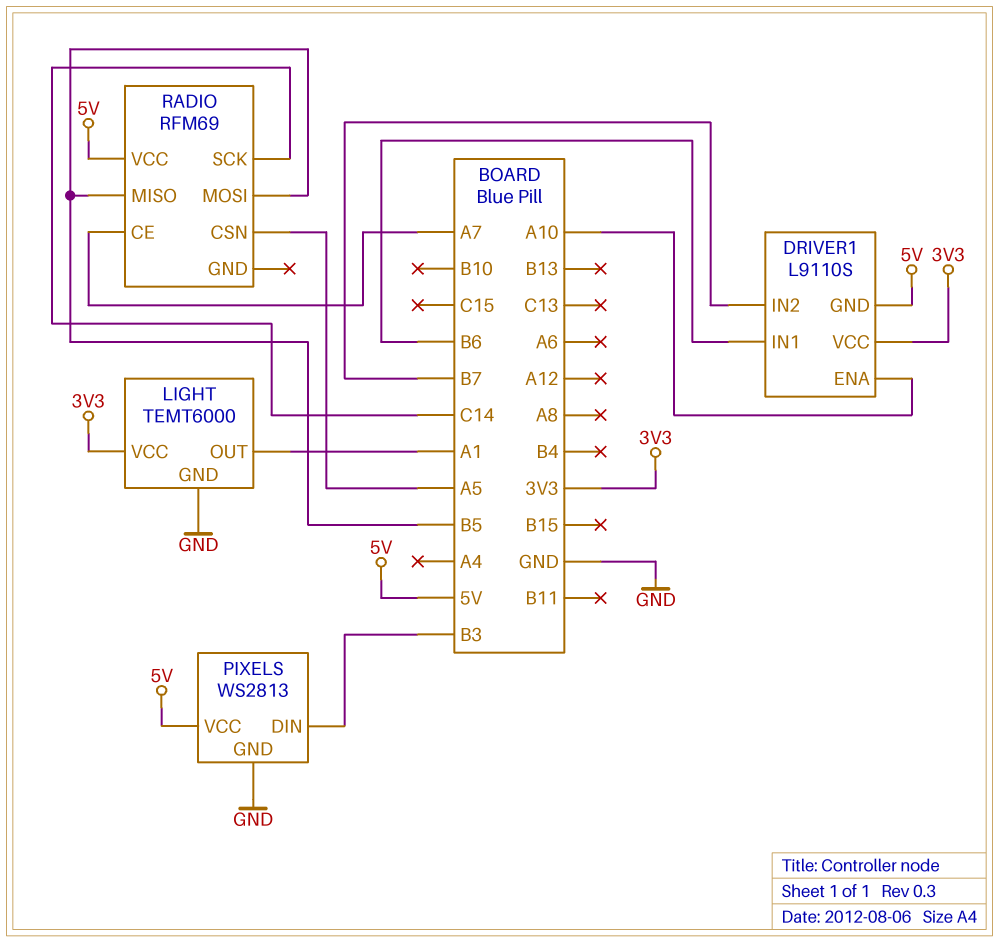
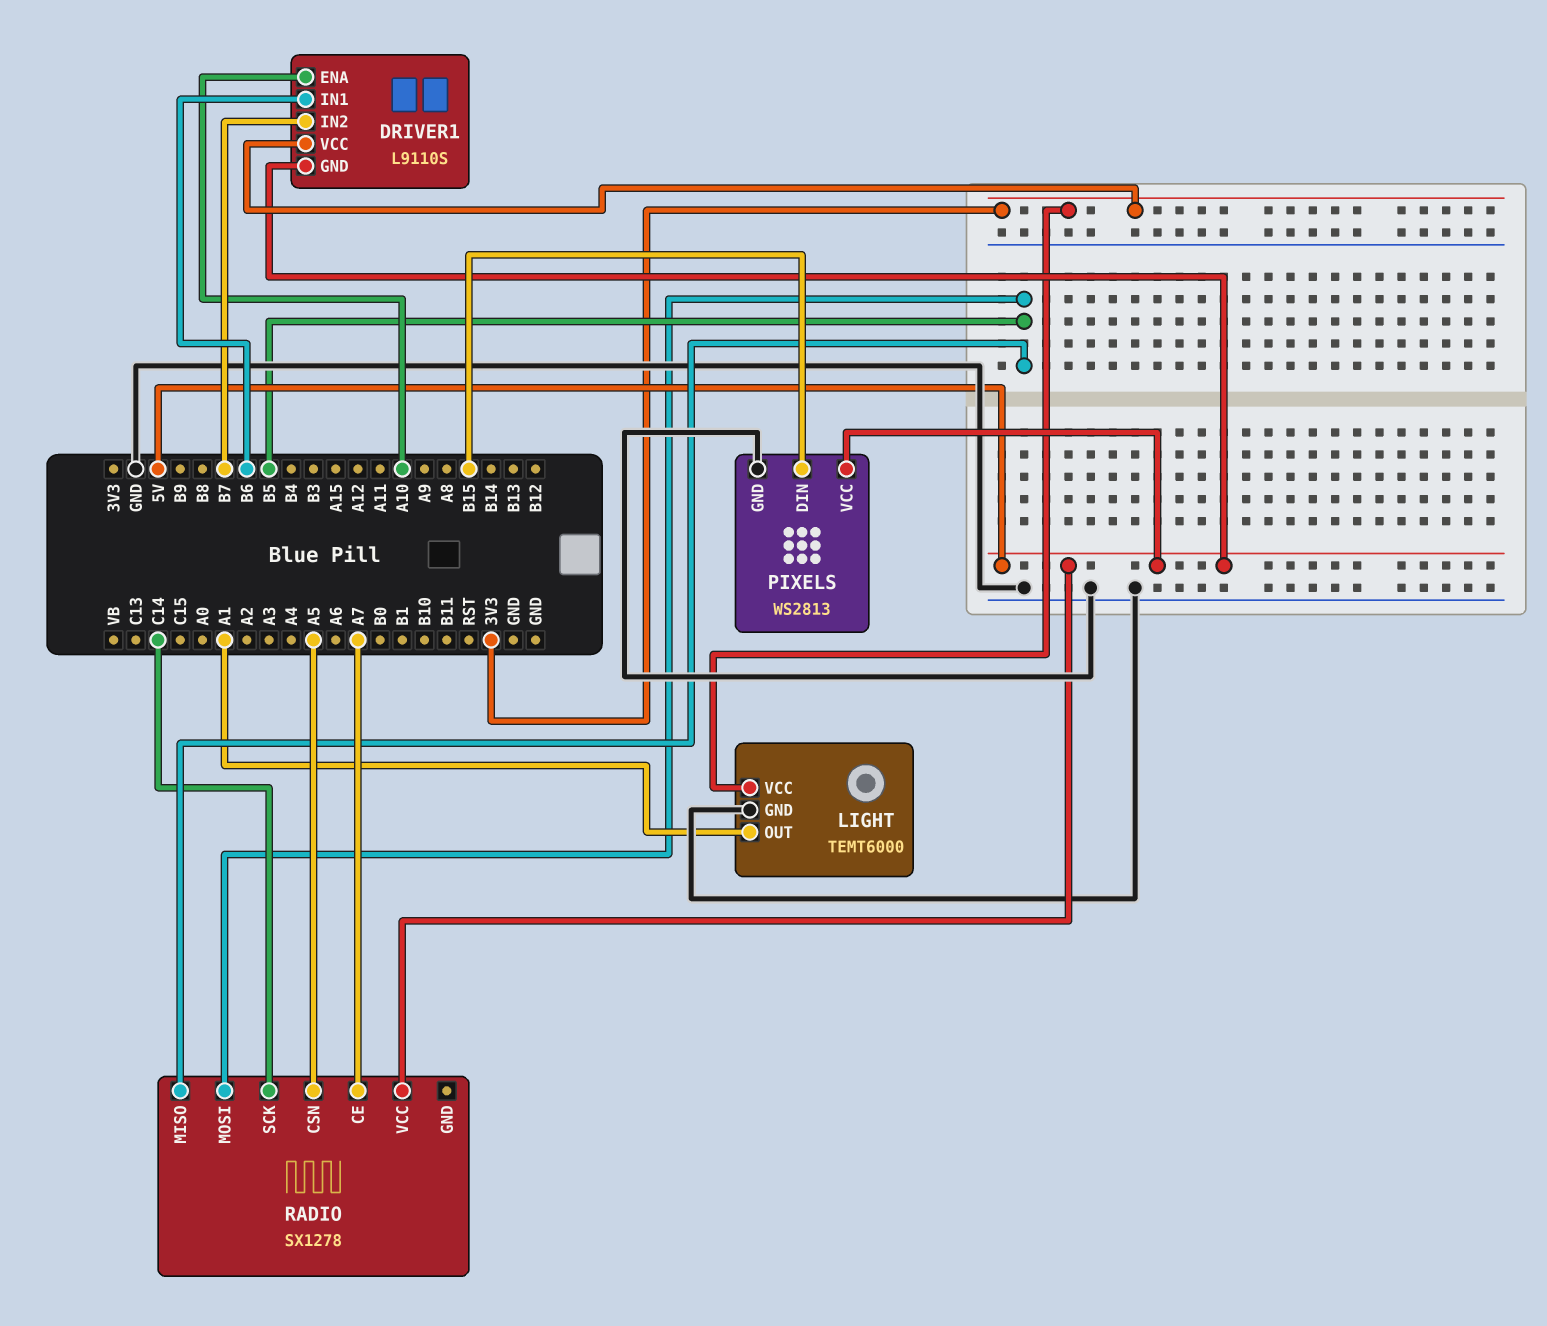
PIXELS pin DIN: B3 -> B15
RADIO: RFM69 -> SX1278

